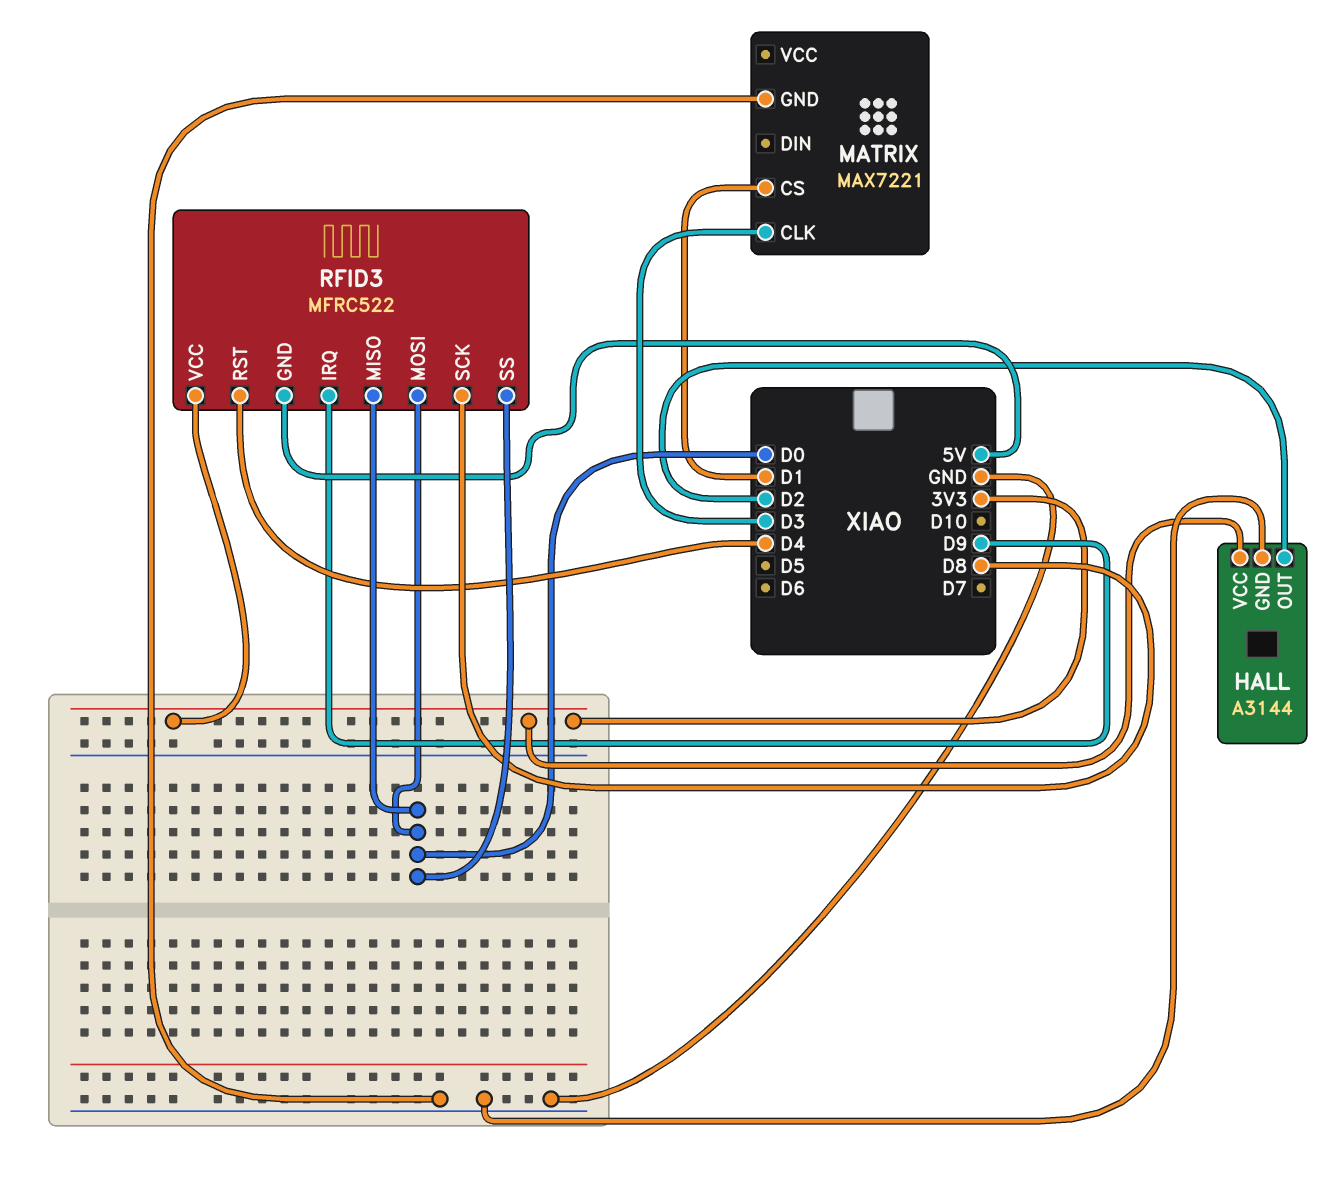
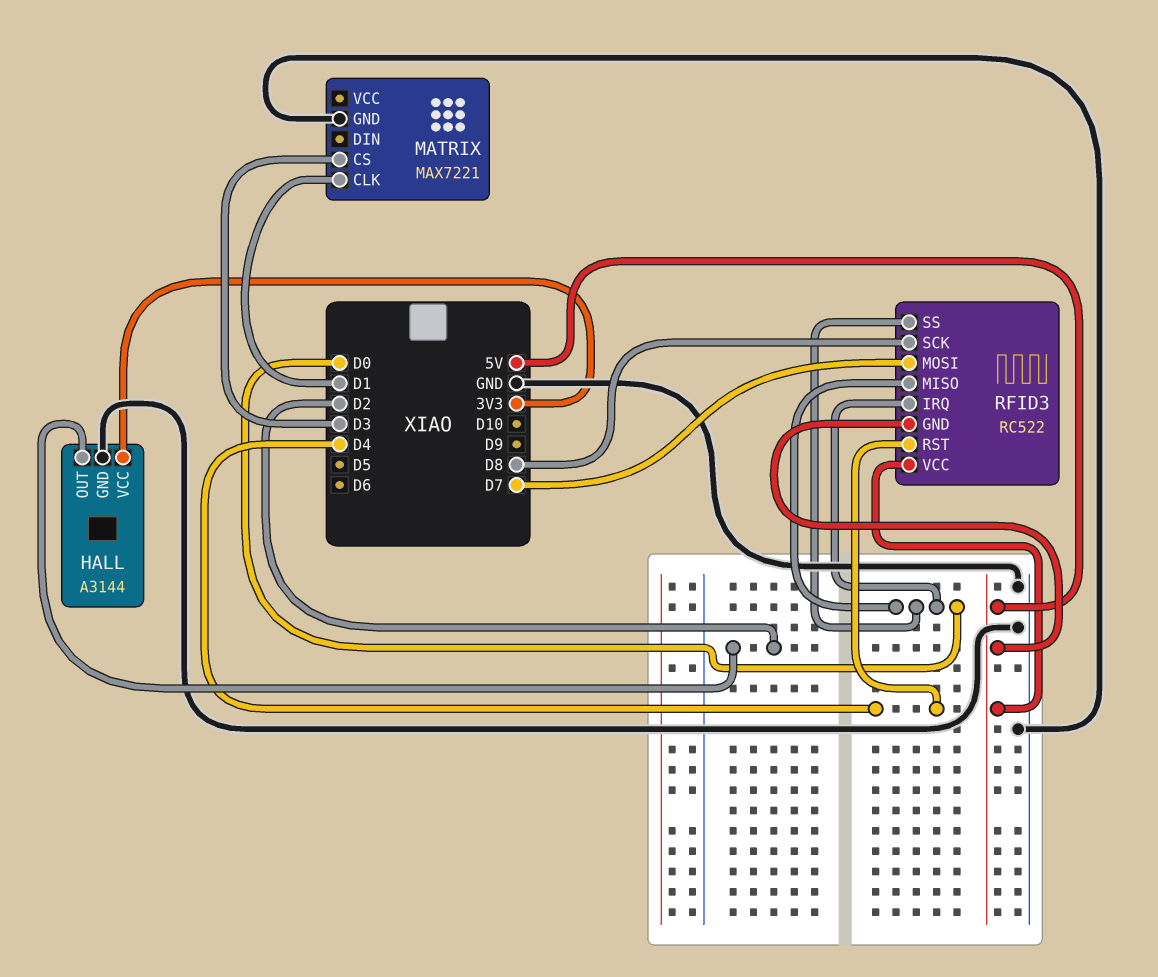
MATRIX pin CLK: D3 -> D1
MATRIX pin CS: D1 -> D3
RFID3: MFRC522 -> RC522
RFID3 pin IRQ: D9 -> D0
RFID3 pin MOSI: D0 -> D7
RFID3 pin VCC: 3V3 -> 5V

